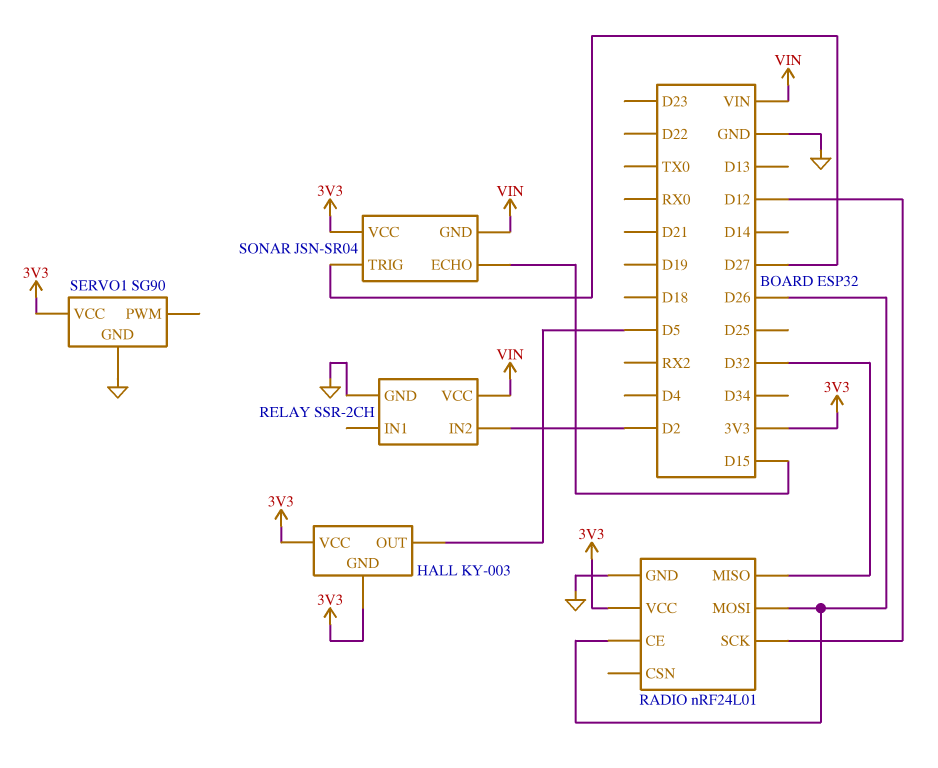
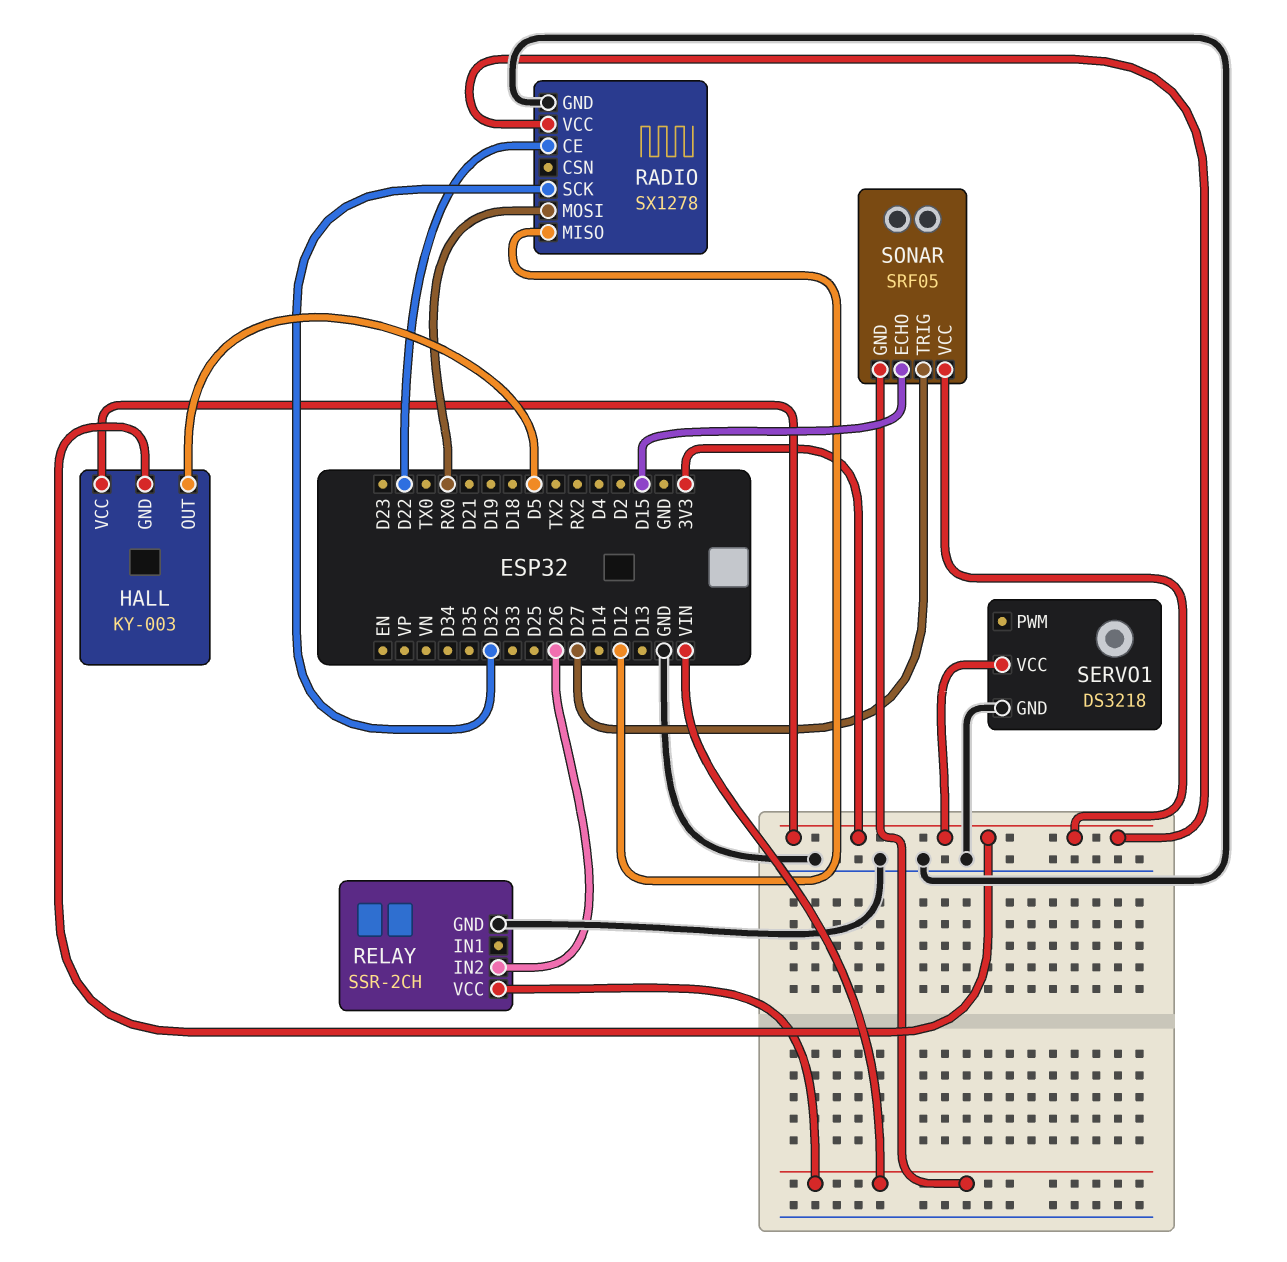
RADIO: nRF24L01 -> SX1278
RADIO pin CE: D26 -> D22
RADIO pin MISO: D32 -> D12
RADIO pin MOSI: D26 -> RX0
RADIO pin SCK: D12 -> D32
RELAY pin IN2: D2 -> D26
SERVO1: SG90 -> DS3218
SONAR: JSN-SR04 -> SRF05

